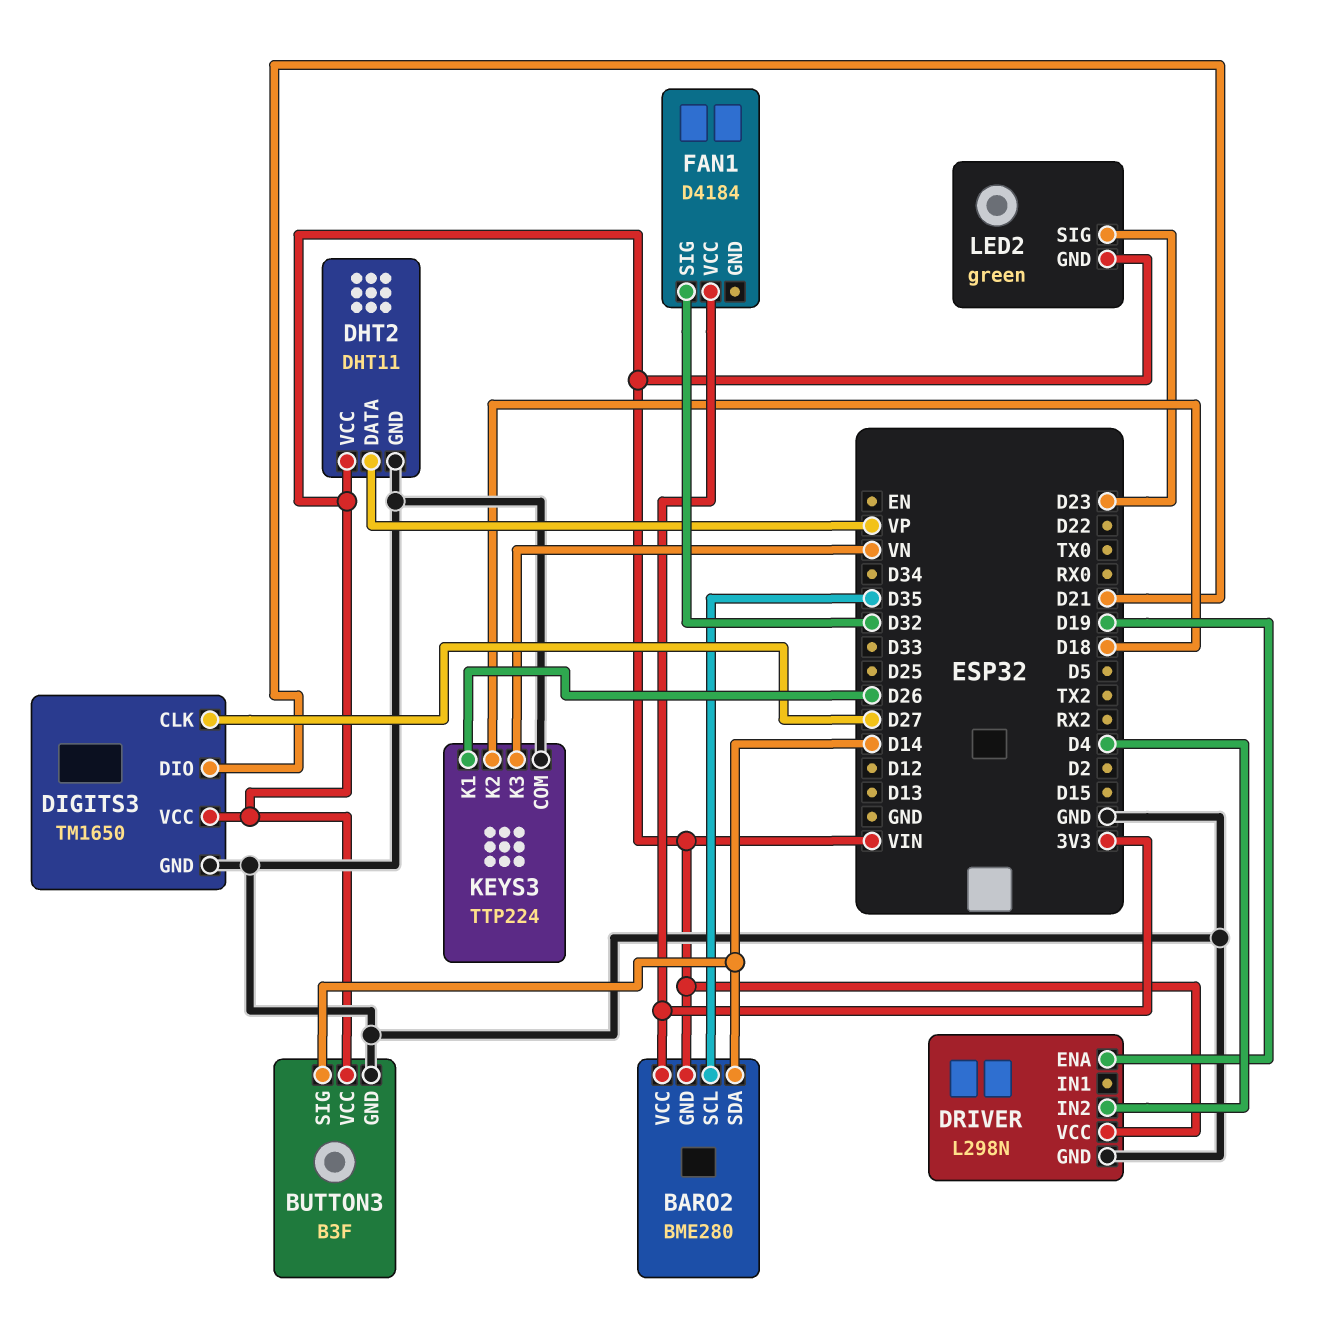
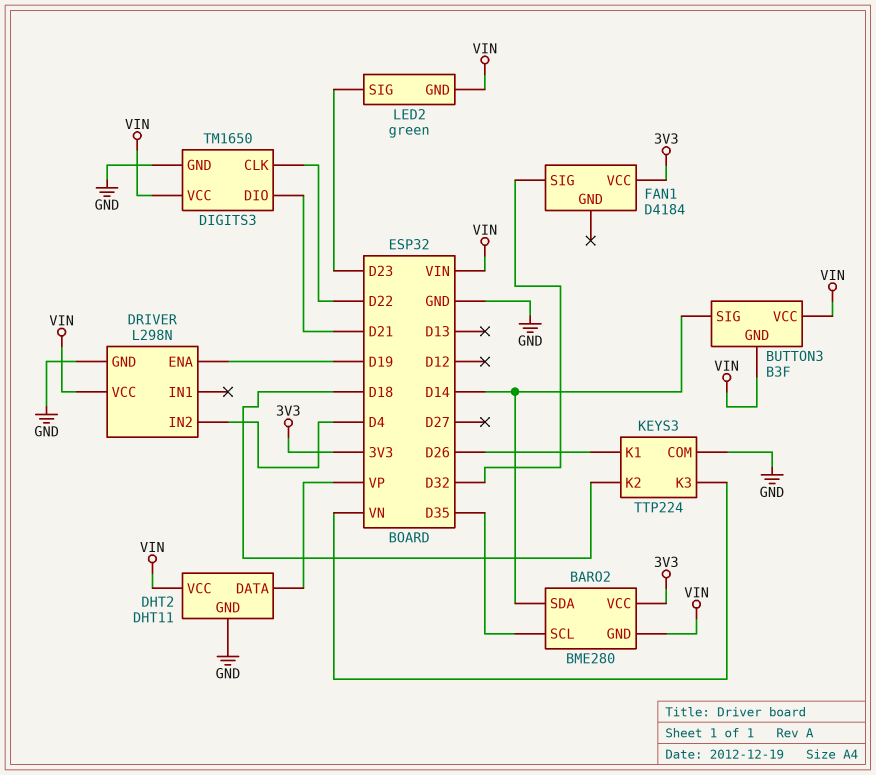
BUTTON3 pin GND: GND -> VIN
DIGITS3 pin CLK: D27 -> D22

